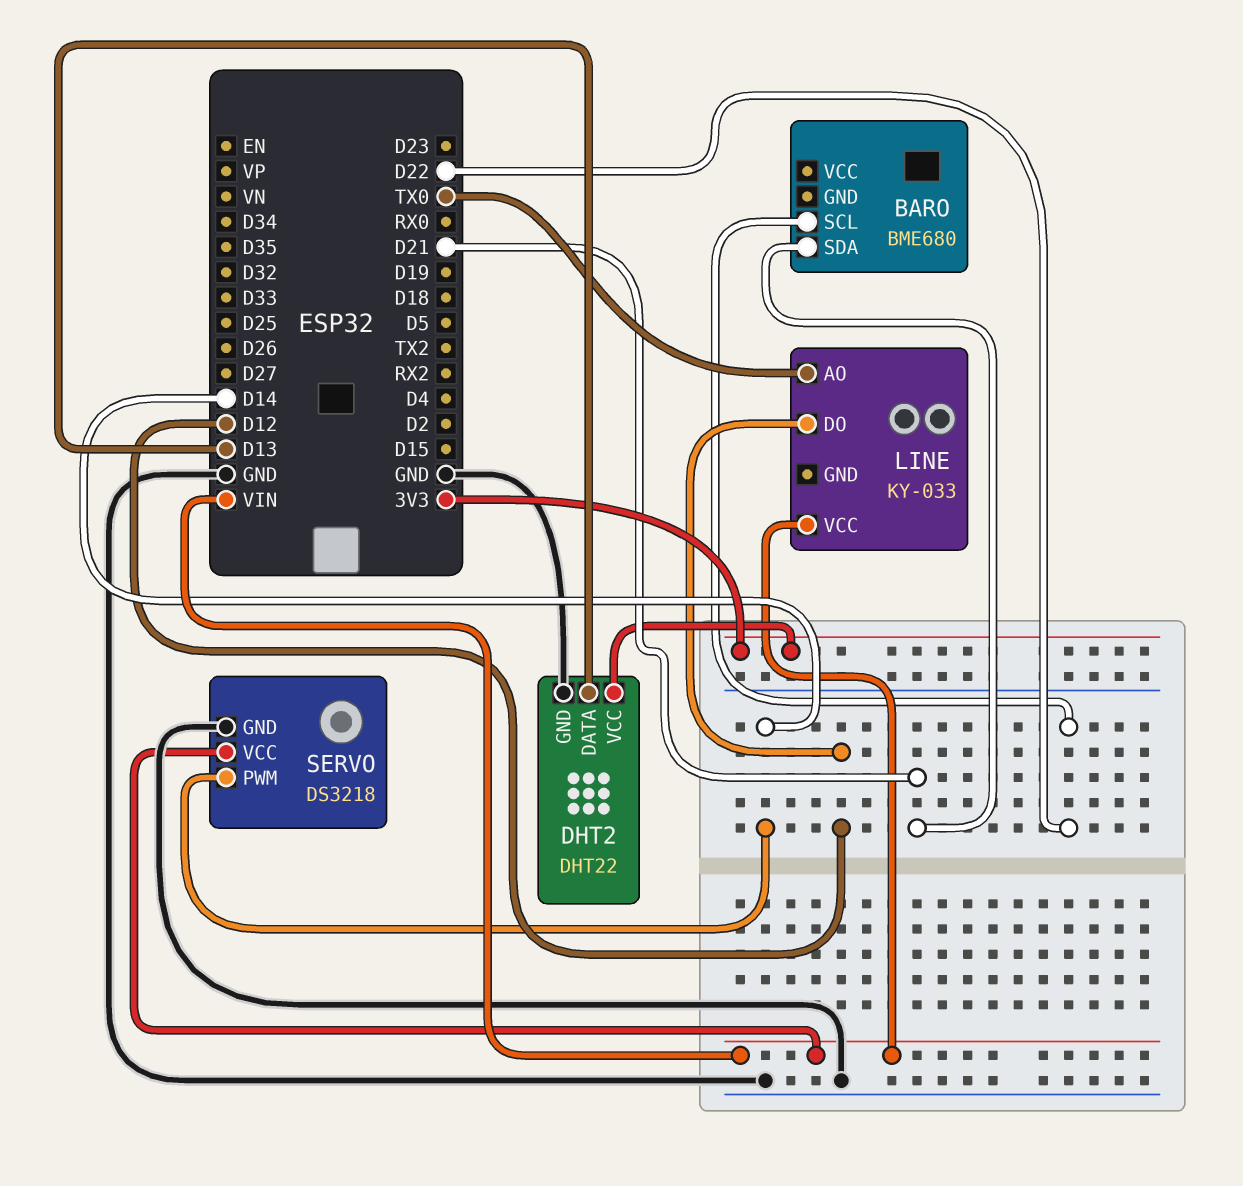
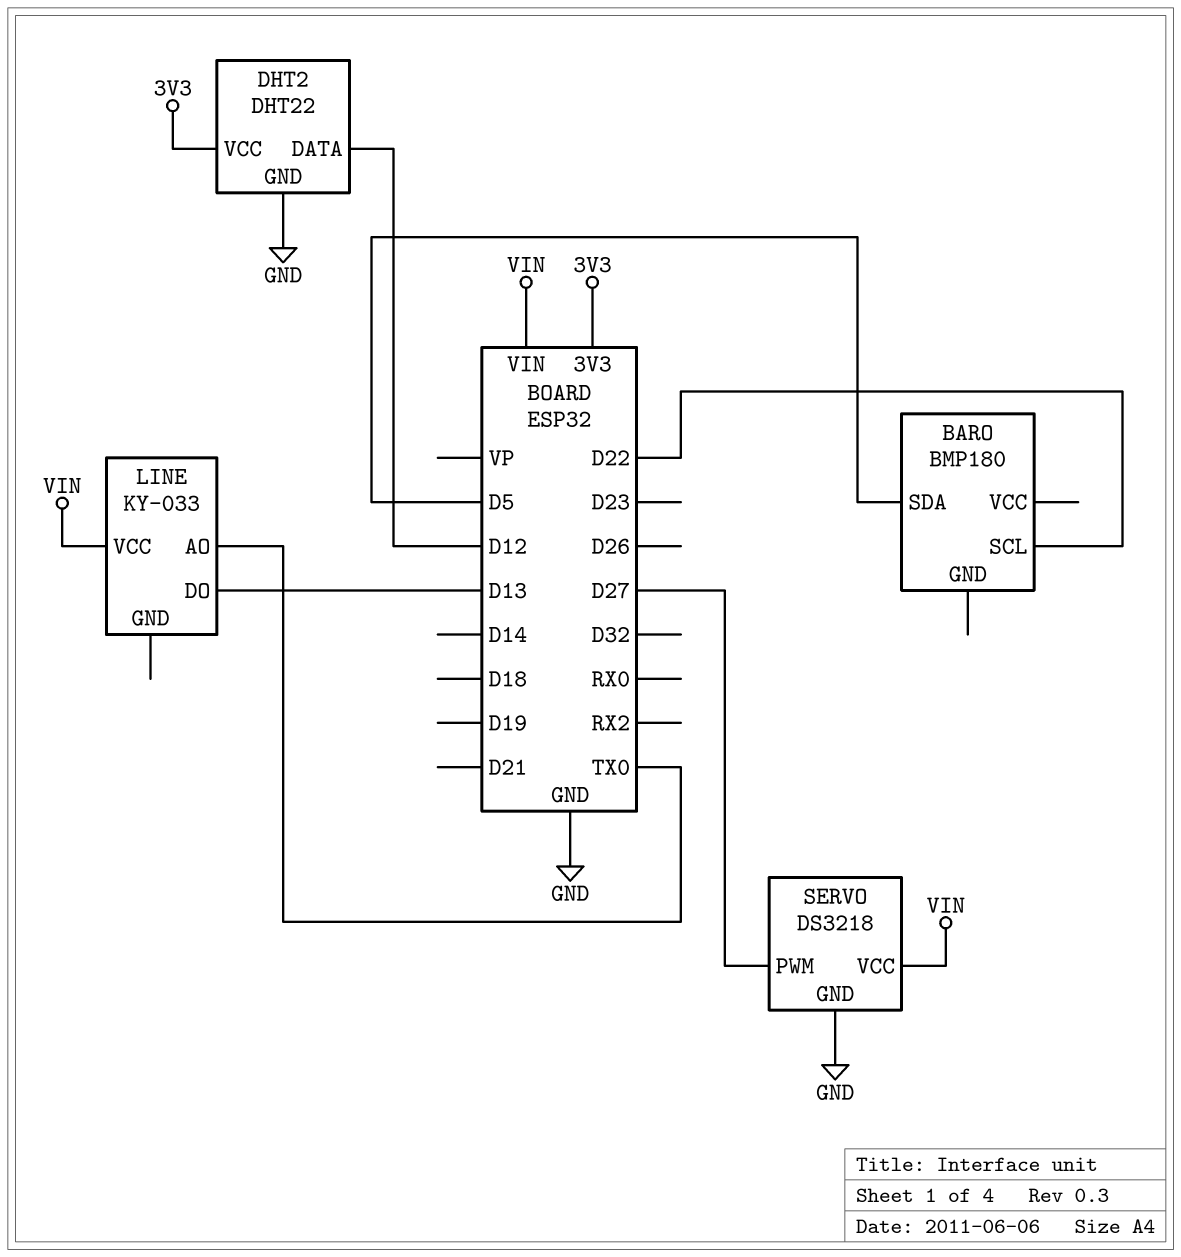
BARO: BME680 -> BMP180
BARO pin SDA: D21 -> D5
DHT2 pin DATA: D13 -> D12
LINE pin DO: D12 -> D13
SERVO pin PWM: D14 -> D27

